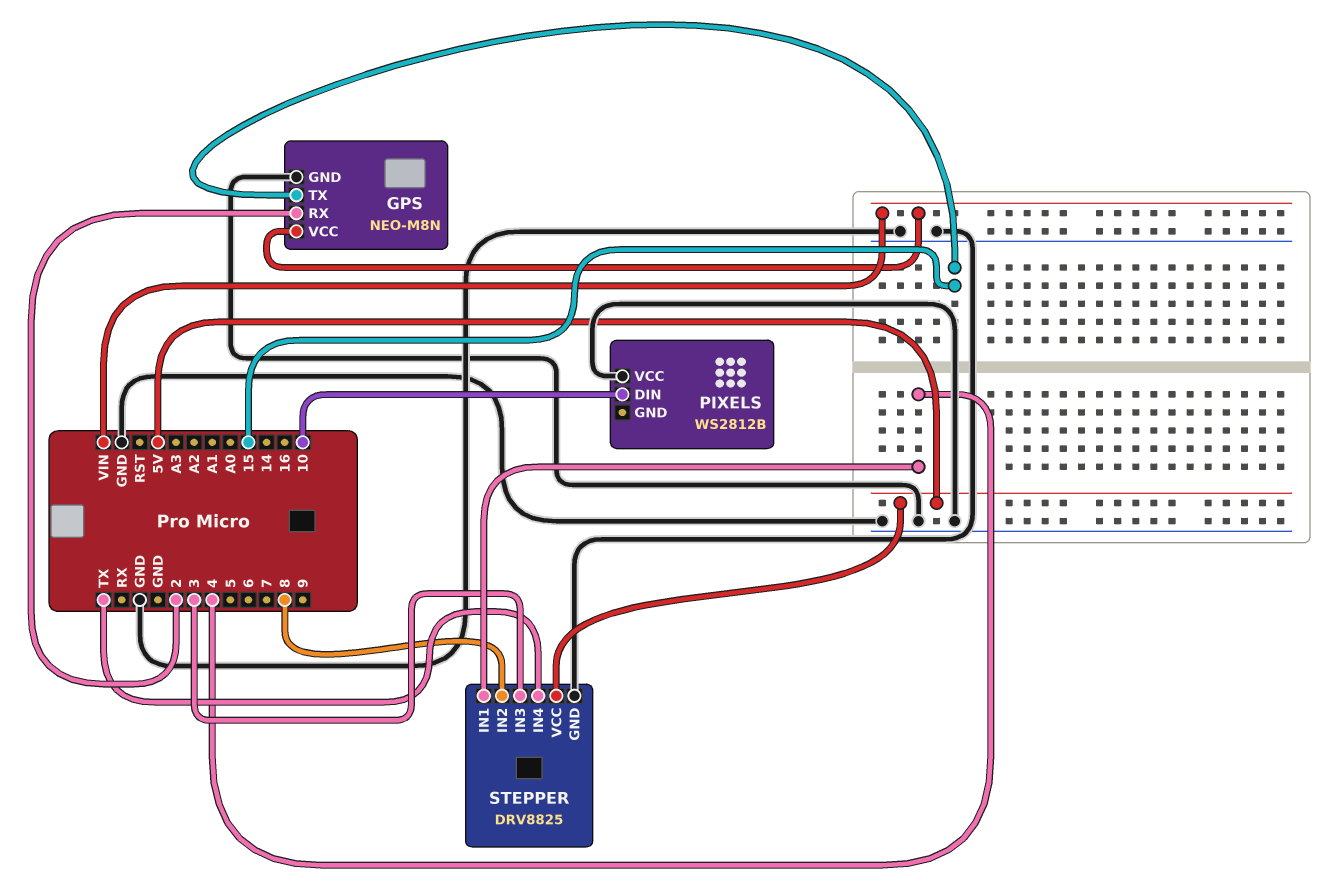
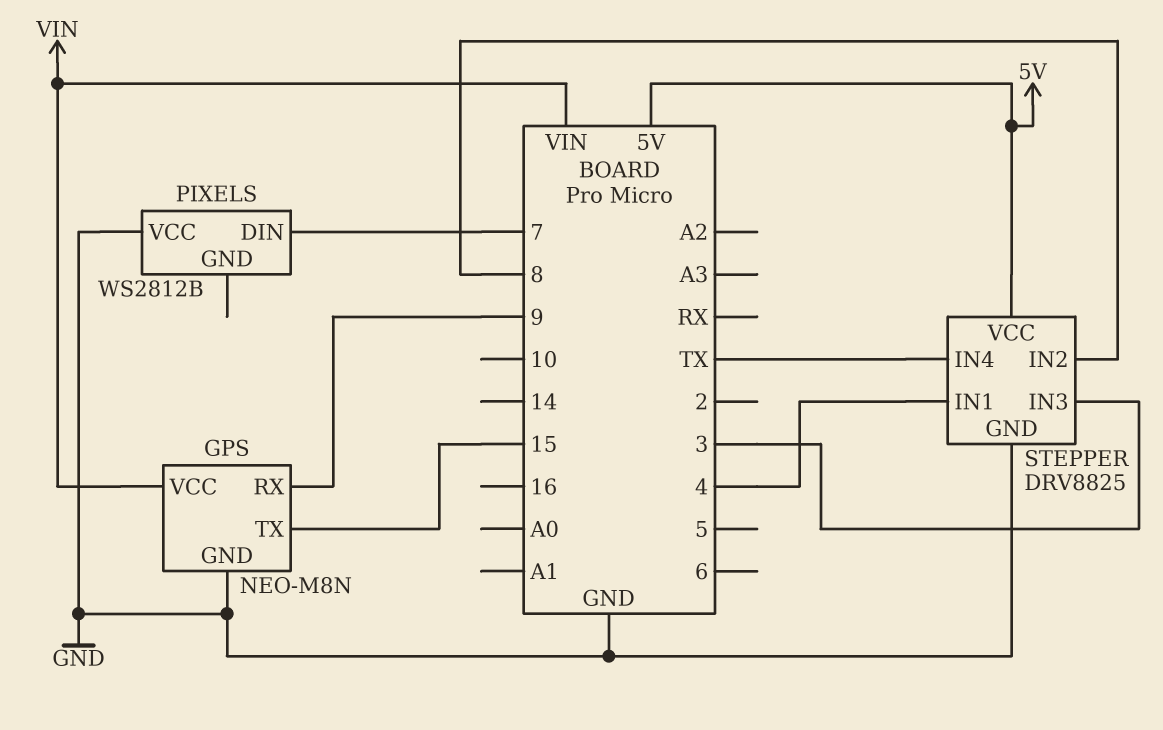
GPS pin RX: 2 -> 9
PIXELS pin DIN: 10 -> 7

